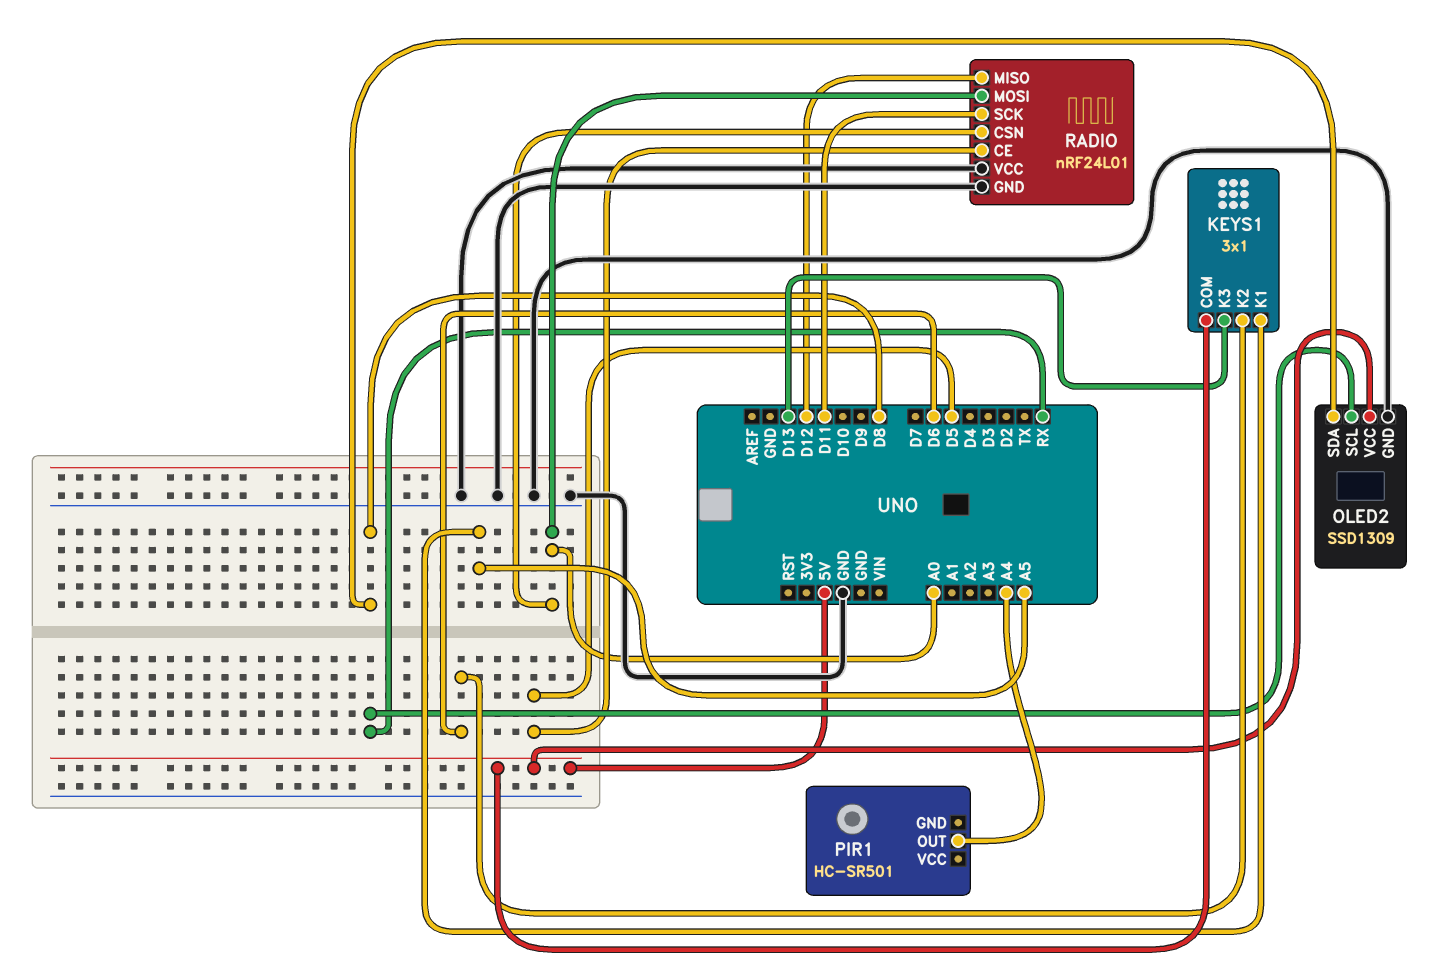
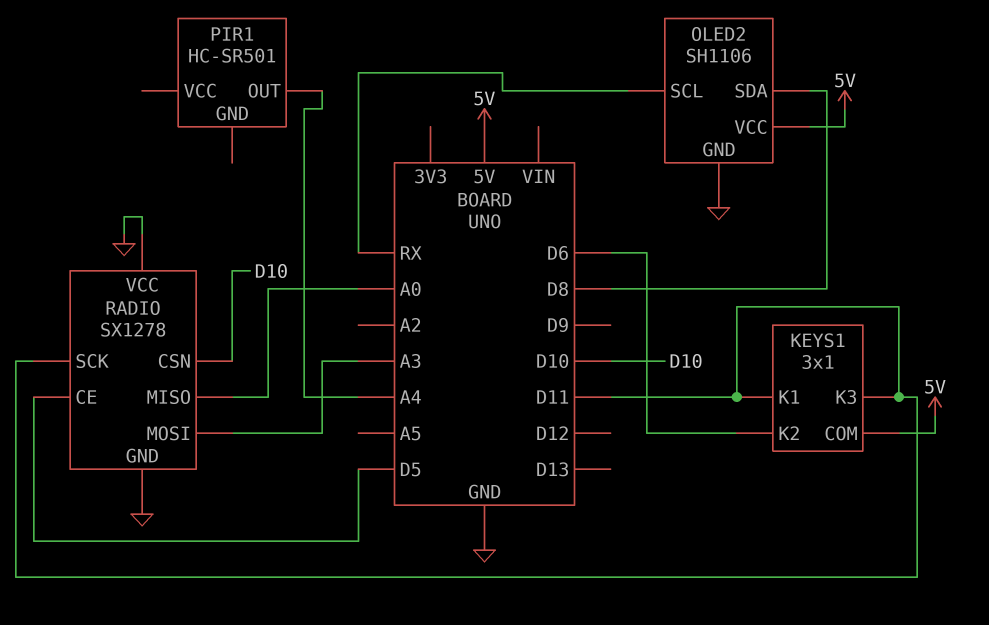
KEYS1 pin K1: A5 -> D11
KEYS1 pin K3: D13 -> D11
OLED2: SSD1309 -> SH1106
RADIO: nRF24L01 -> SX1278
RADIO pin CSN: A0 -> D10
RADIO pin MISO: D12 -> A0
RADIO pin MOSI: A0 -> A3

